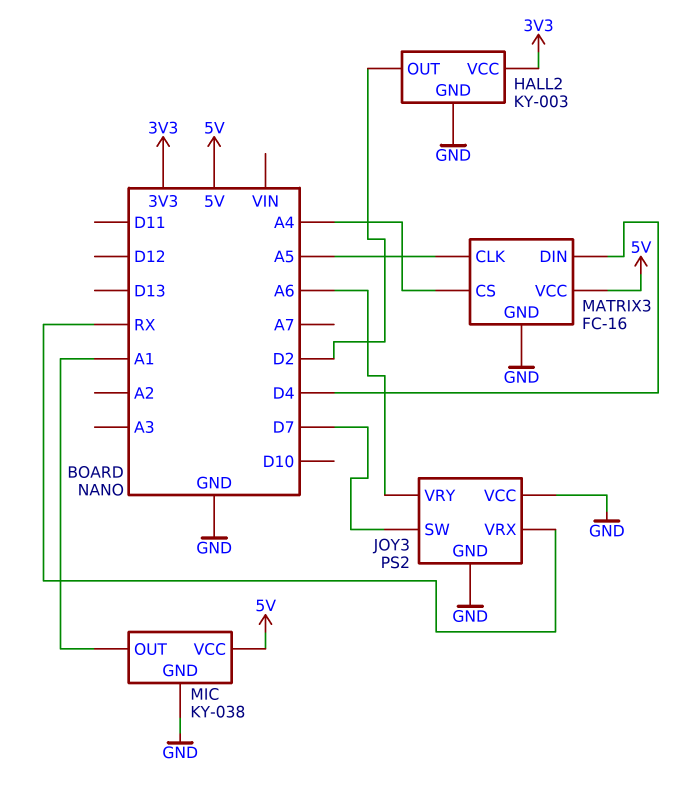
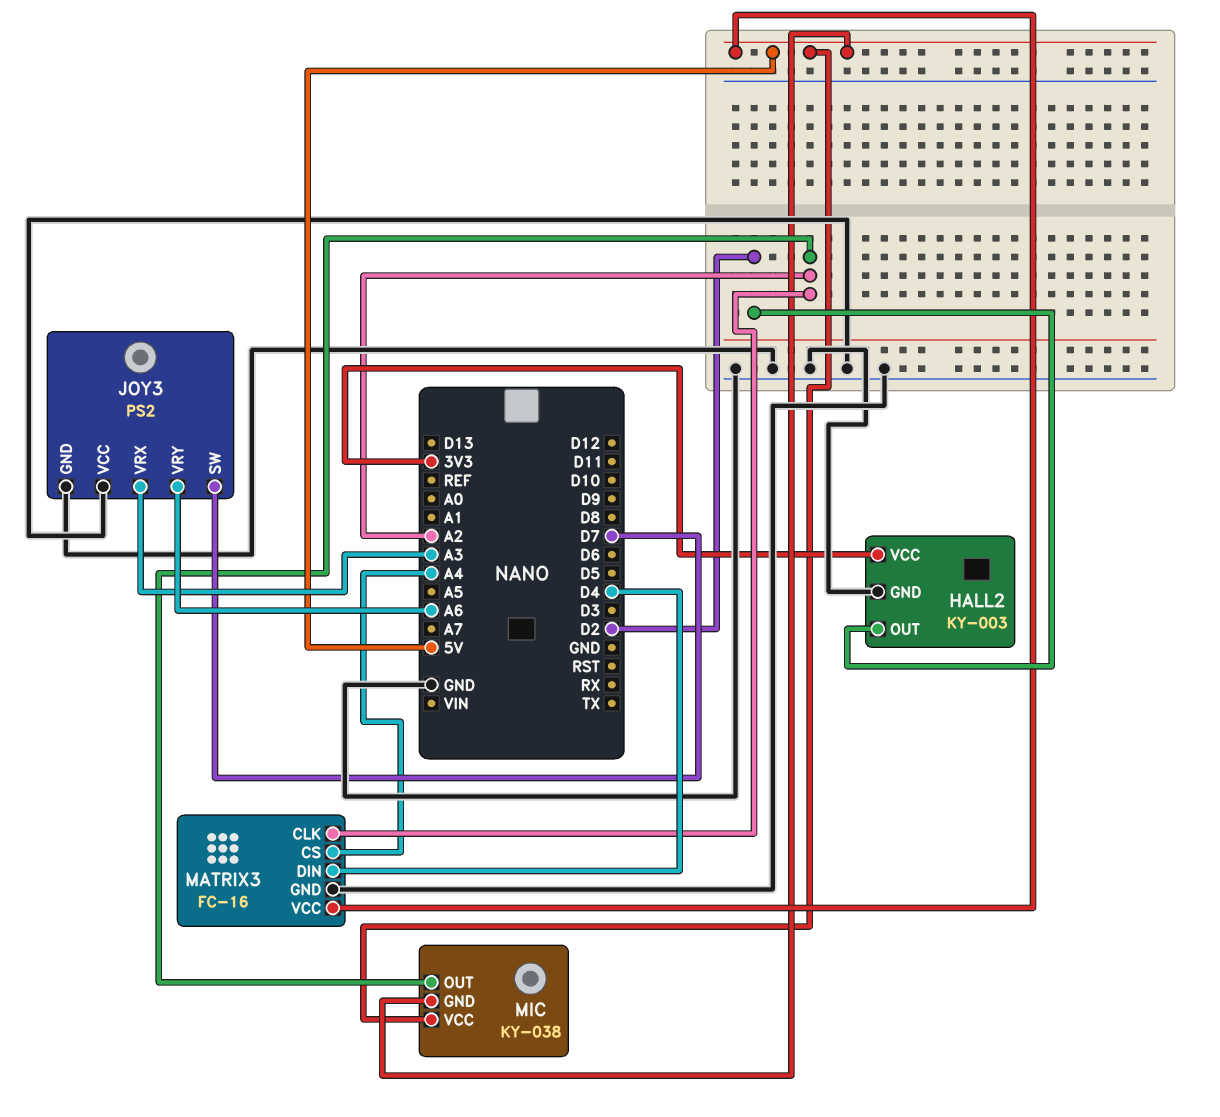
JOY3 pin VRX: RX -> A3
MATRIX3 pin CLK: A5 -> A2
MIC pin GND: GND -> 5V
MIC pin OUT: A1 -> A2

